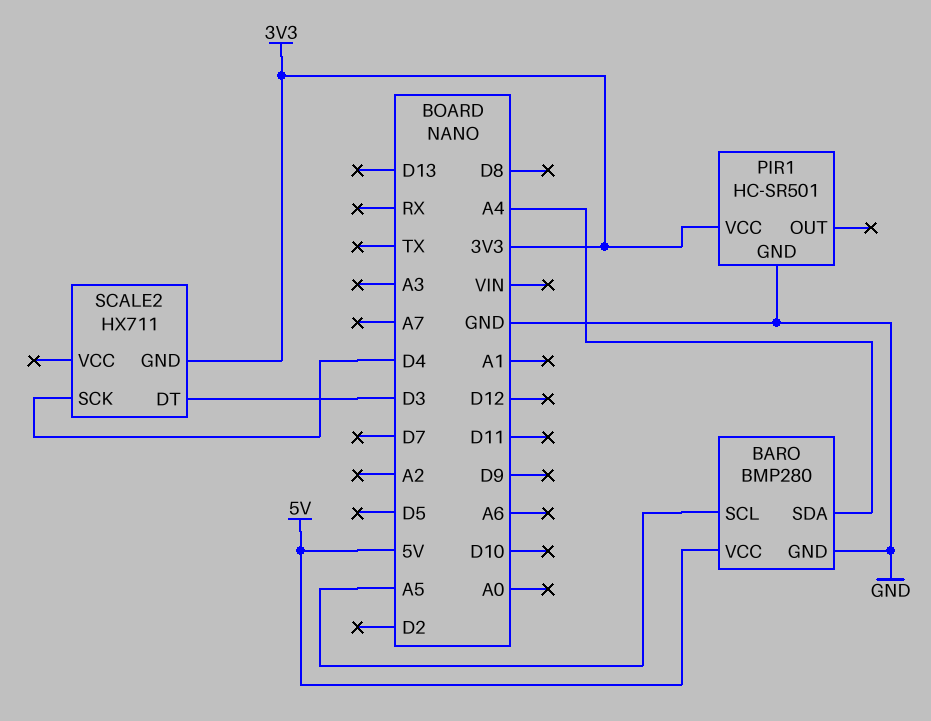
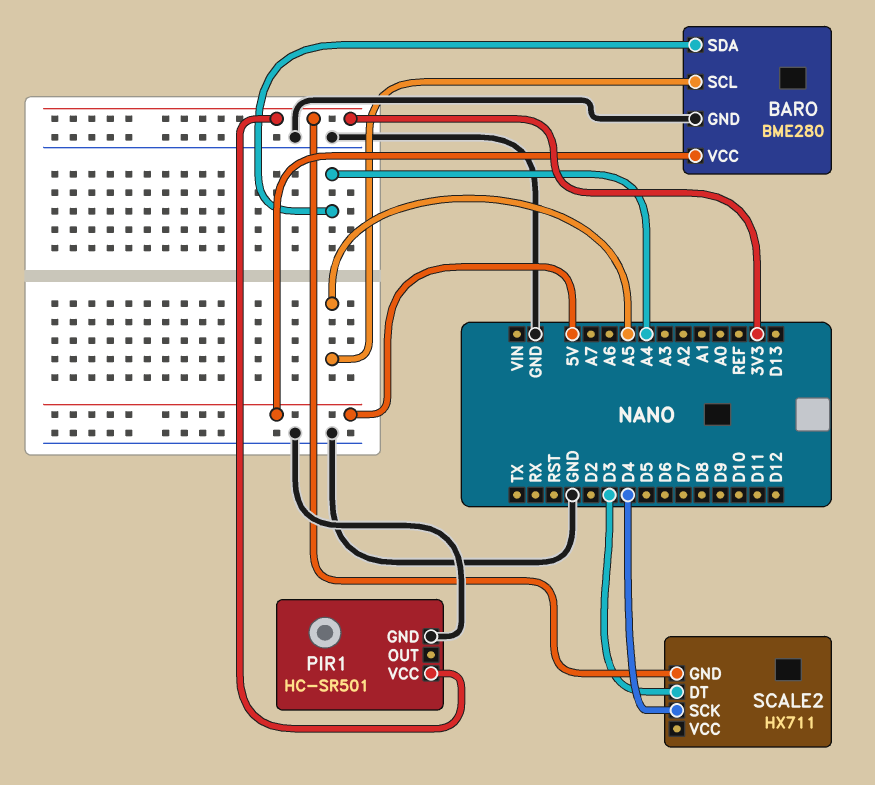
BARO: BMP280 -> BME280

